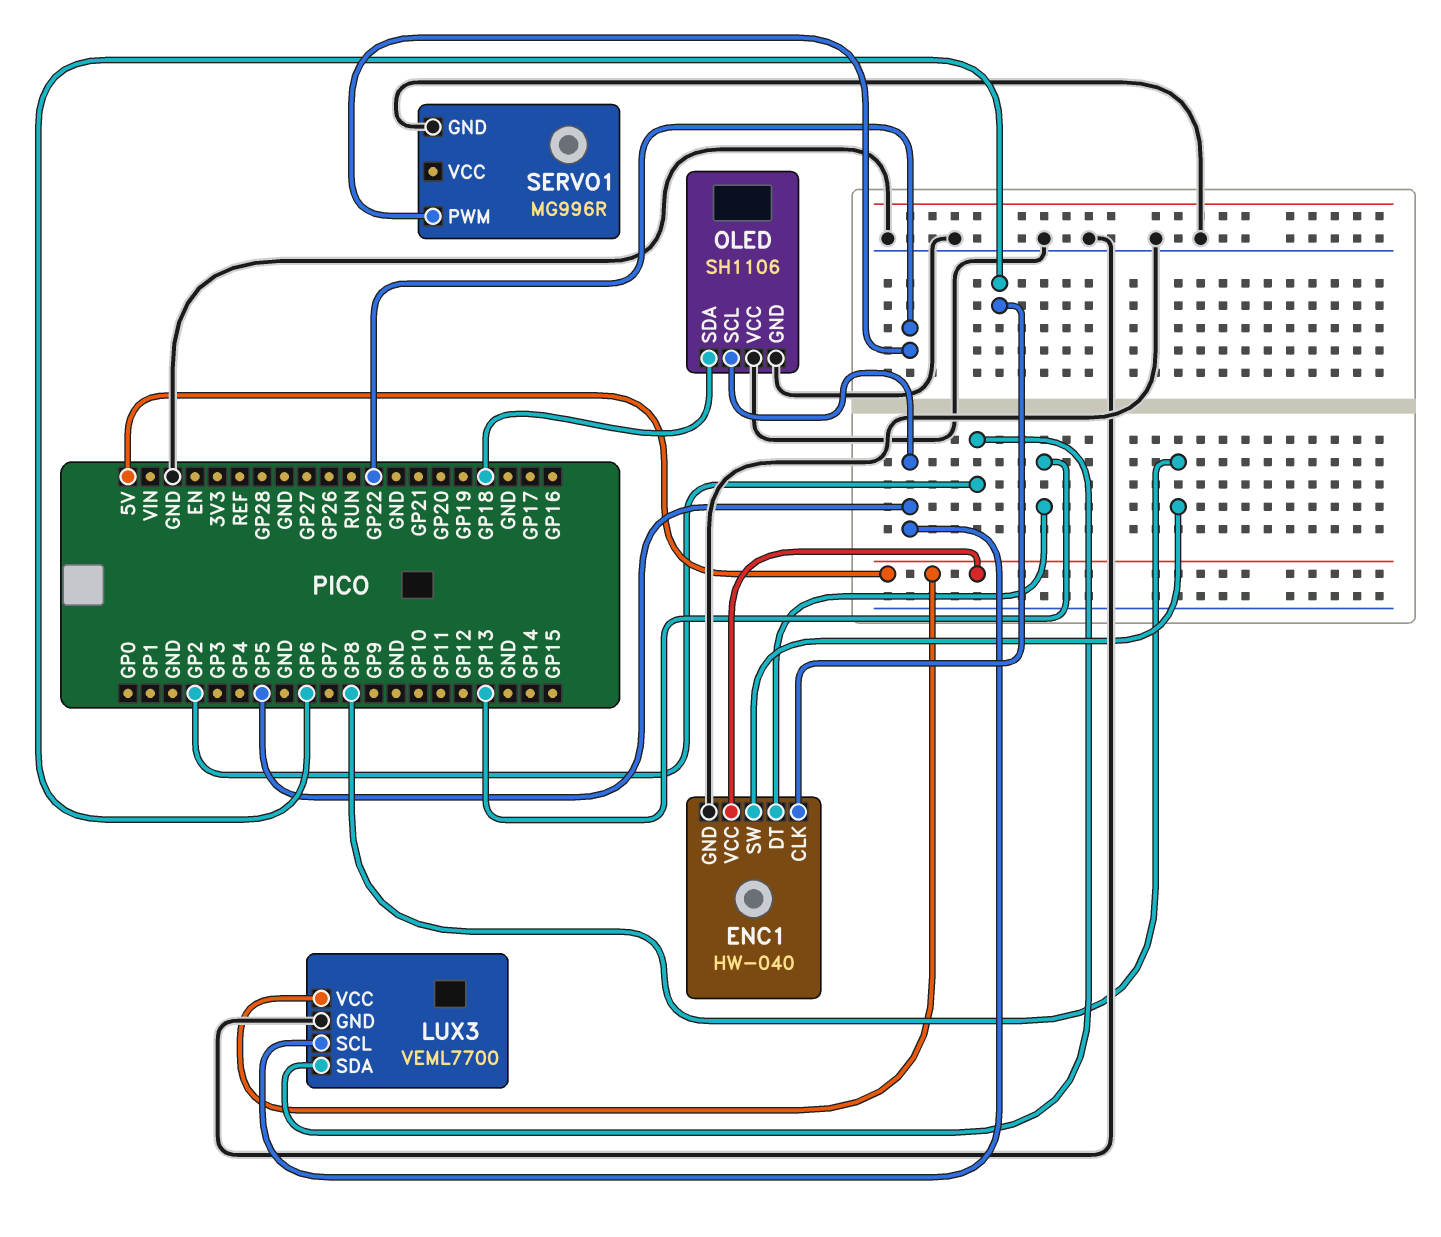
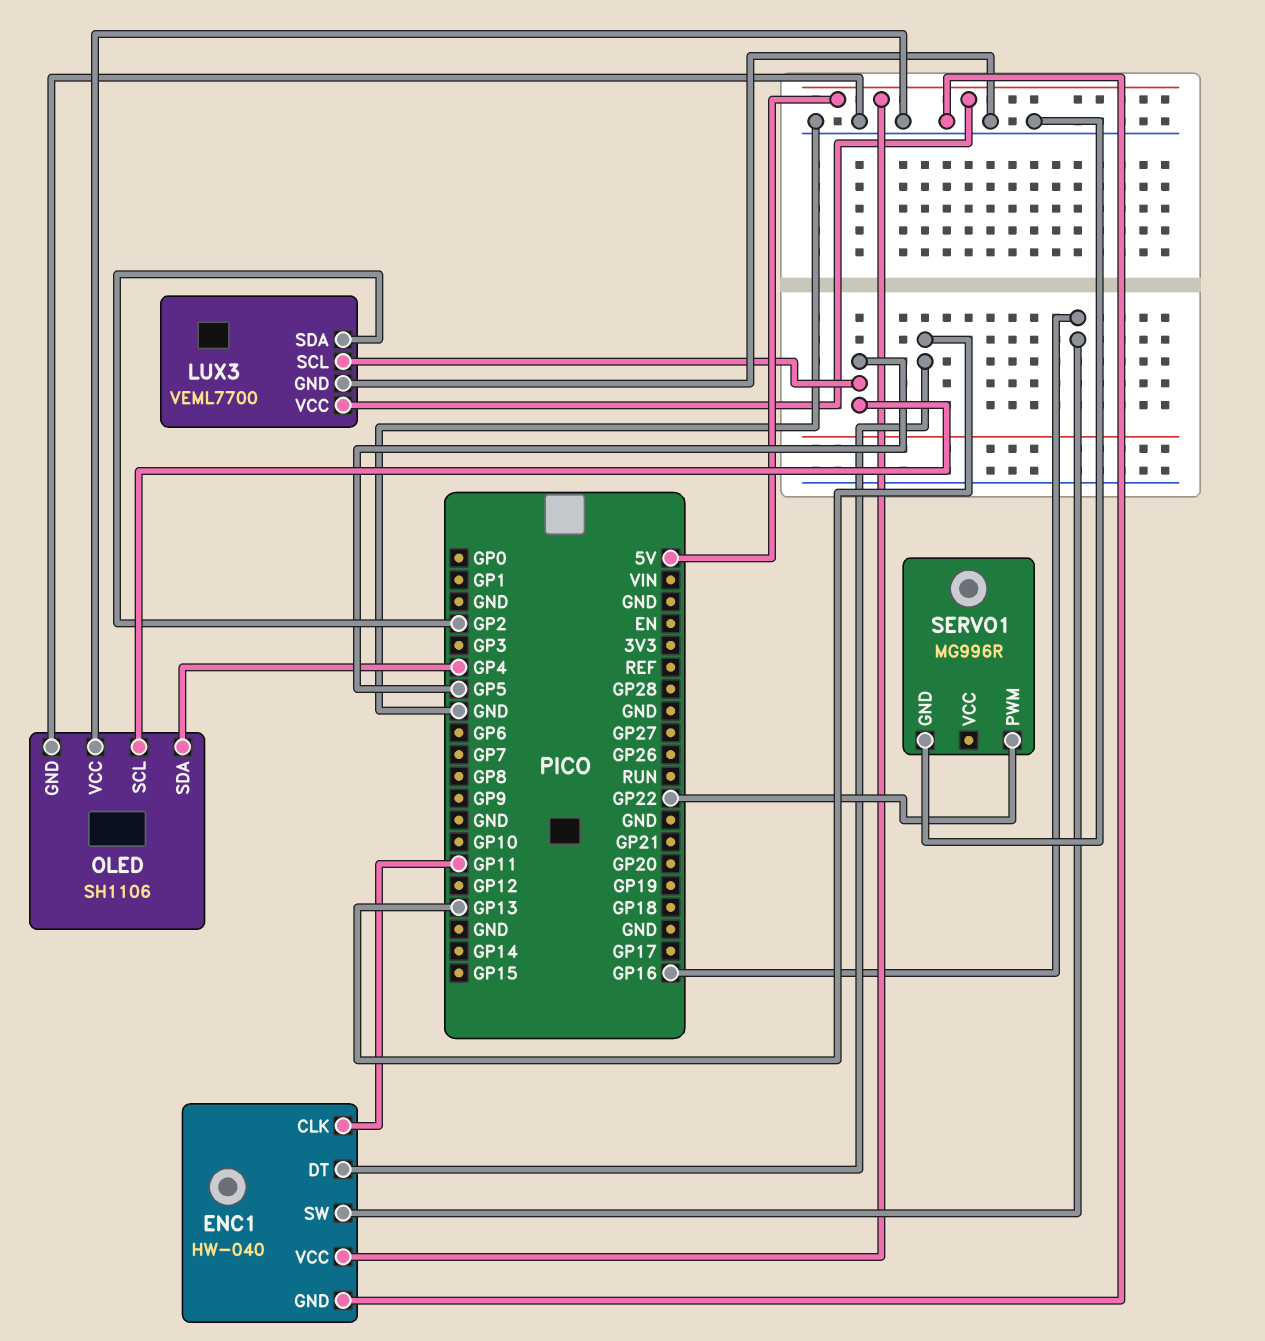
ENC1 pin CLK: GP6 -> GP11
ENC1 pin SW: GP8 -> GP16
OLED pin SDA: GP18 -> GP4

